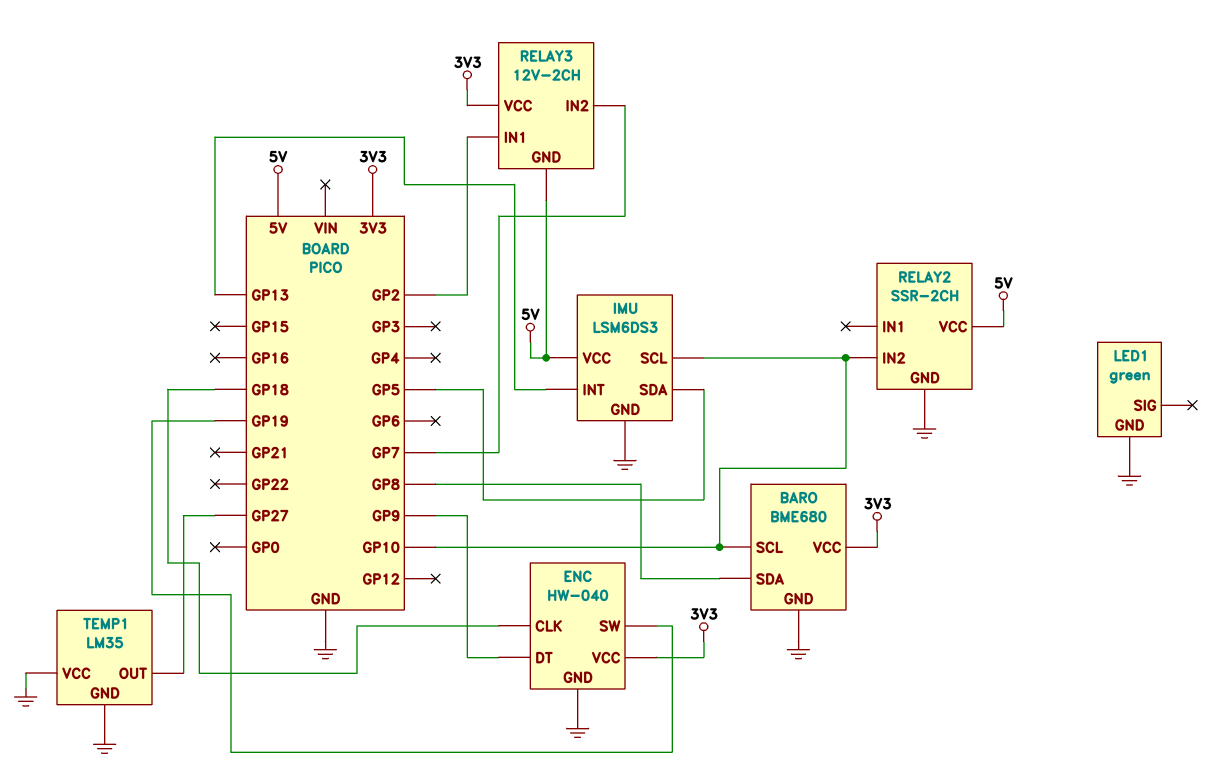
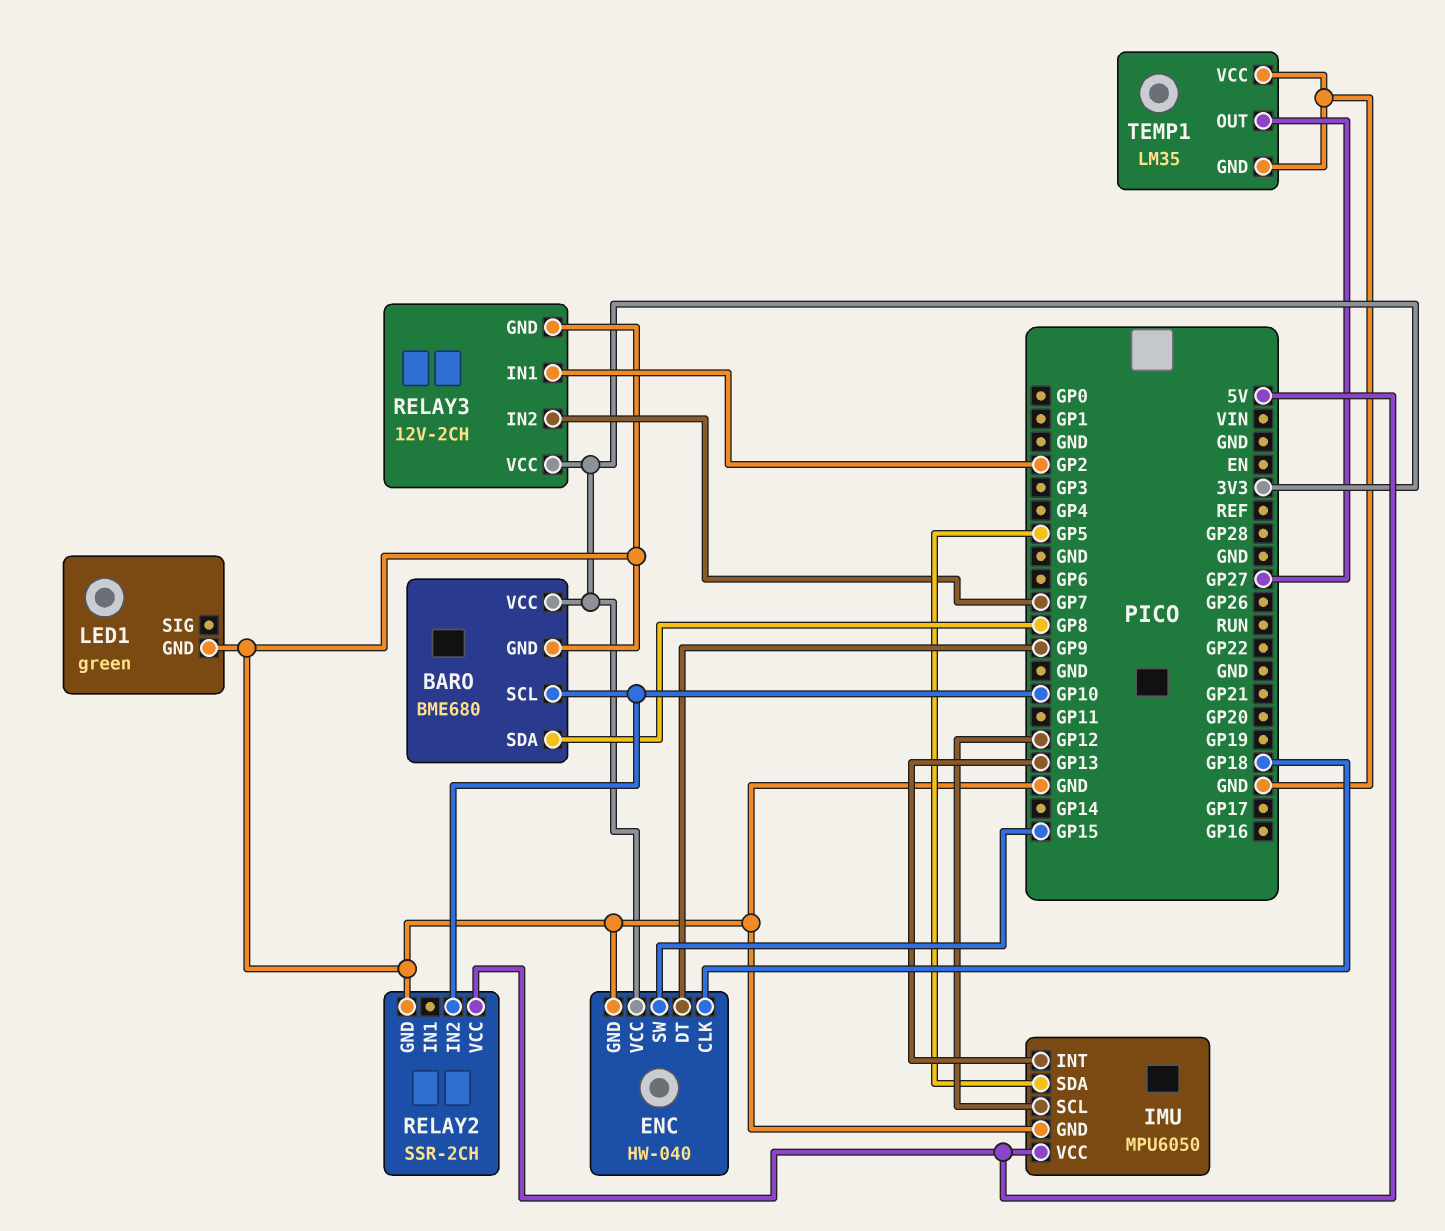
ENC pin SW: GP19 -> GP15
IMU: LSM6DS3 -> MPU6050
IMU pin SCL: GP10 -> GP12
RELAY3 pin GND: 5V -> GND

